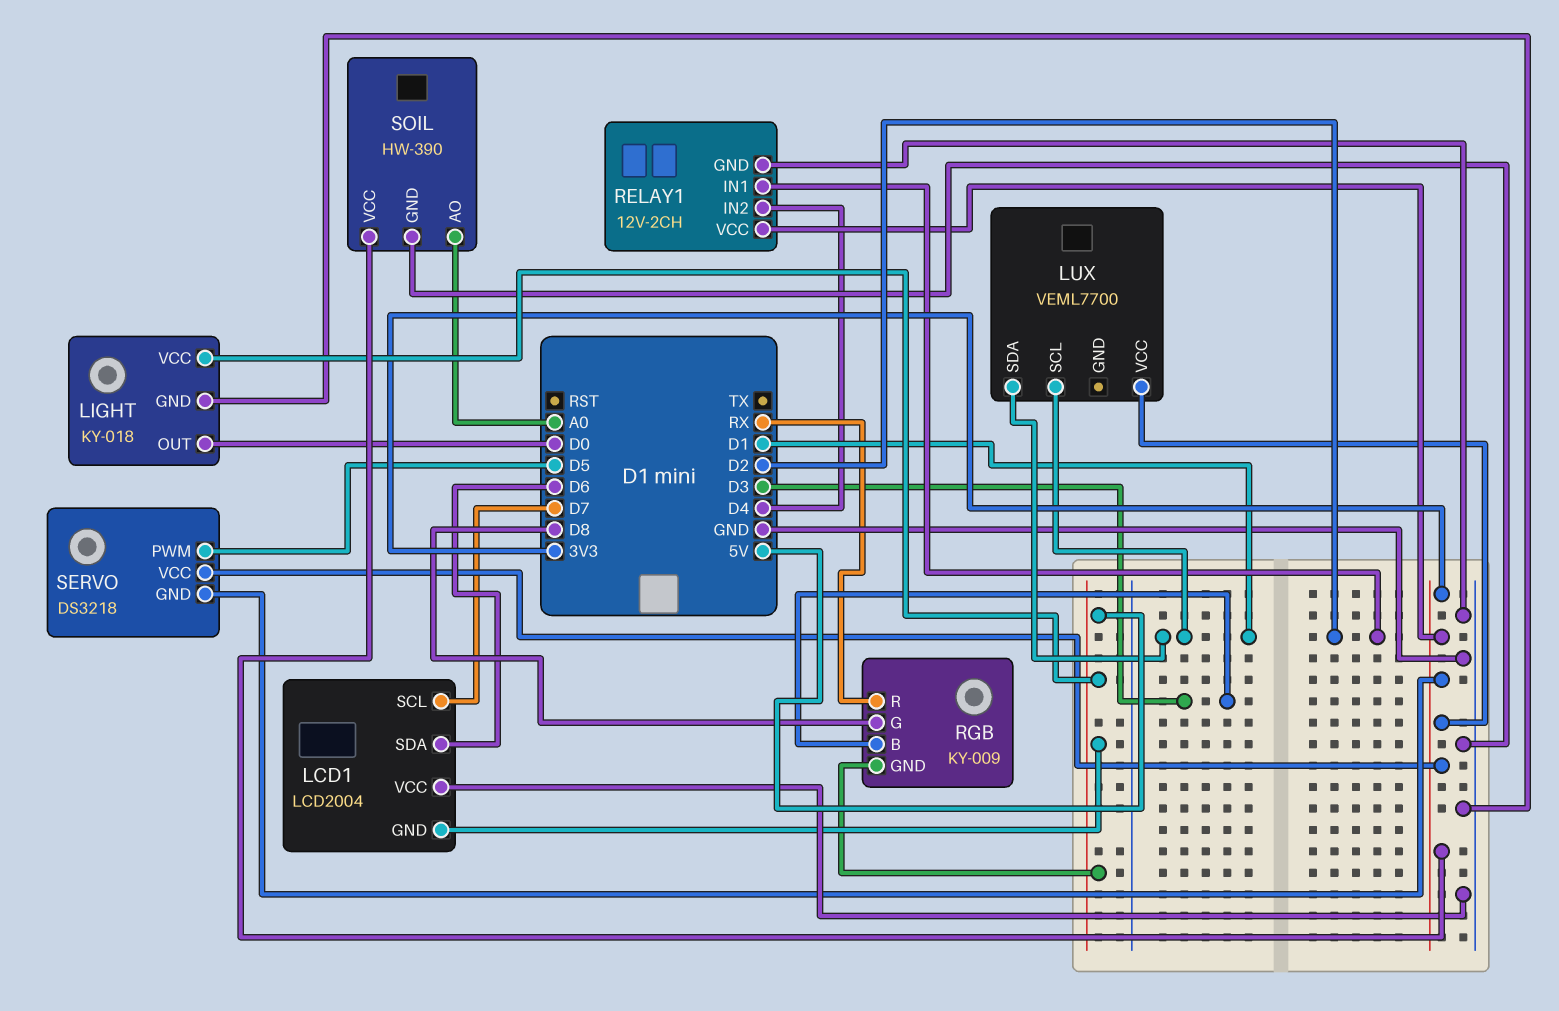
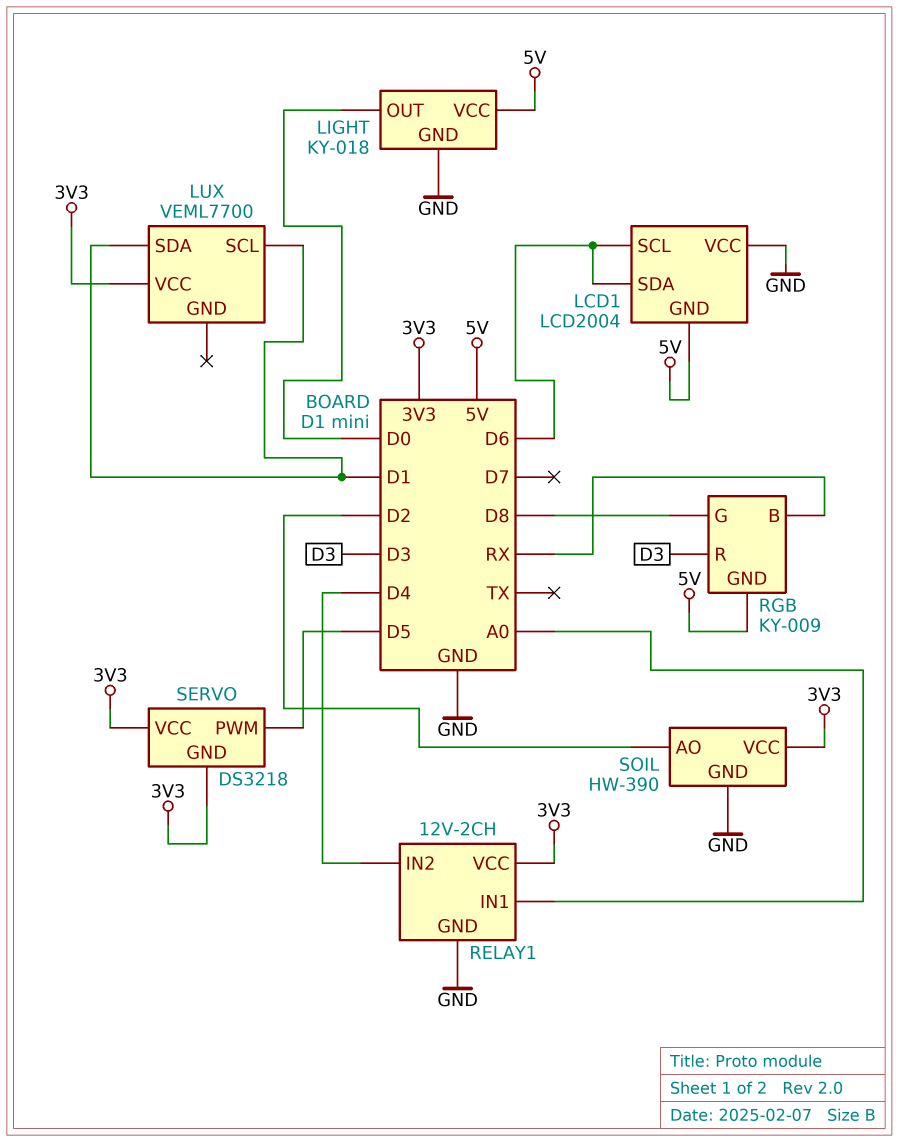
LCD1 pin SCL: D7 -> D6
RELAY1 pin IN1: D2 -> A0
RGB pin B: D3 -> RX
RGB pin R: RX -> D3
SOIL pin AO: A0 -> D2

